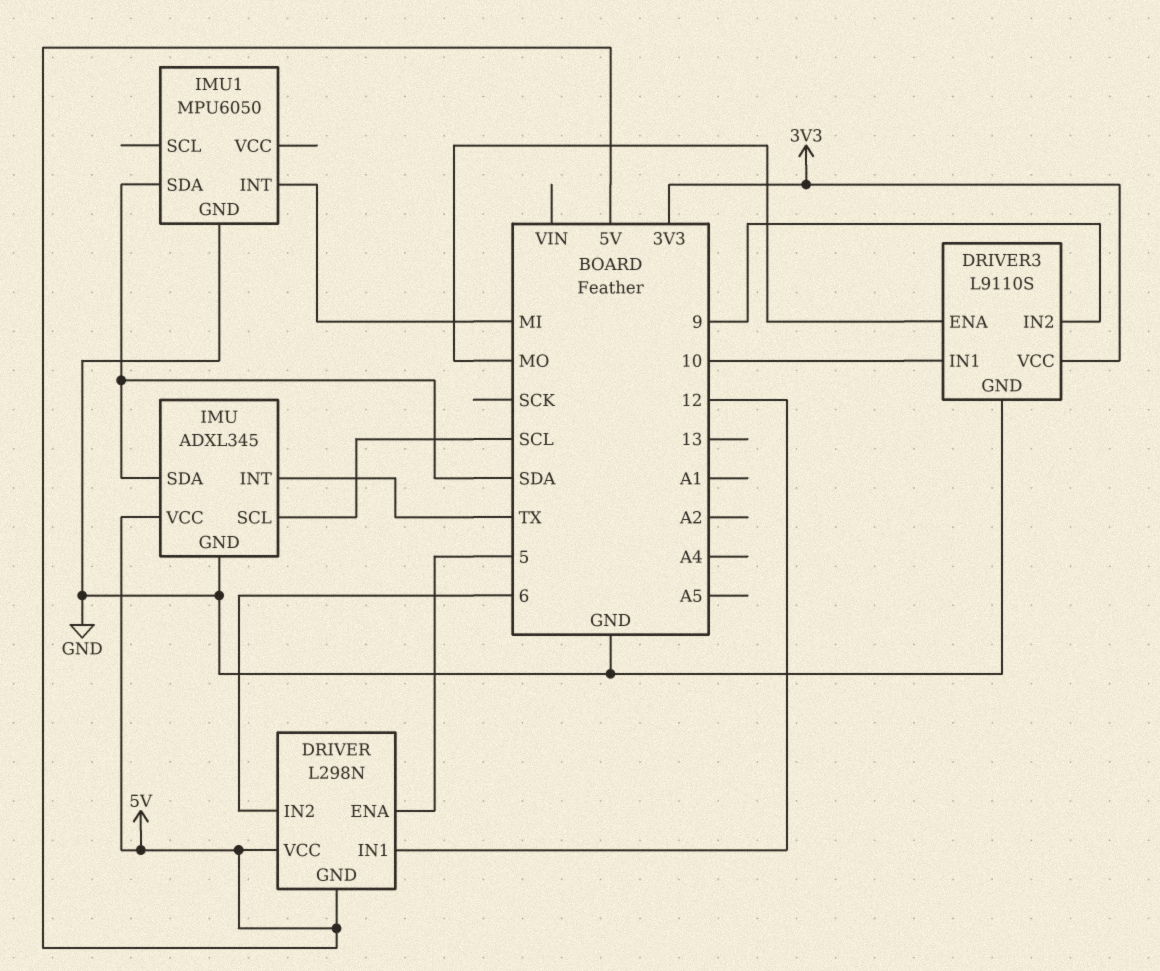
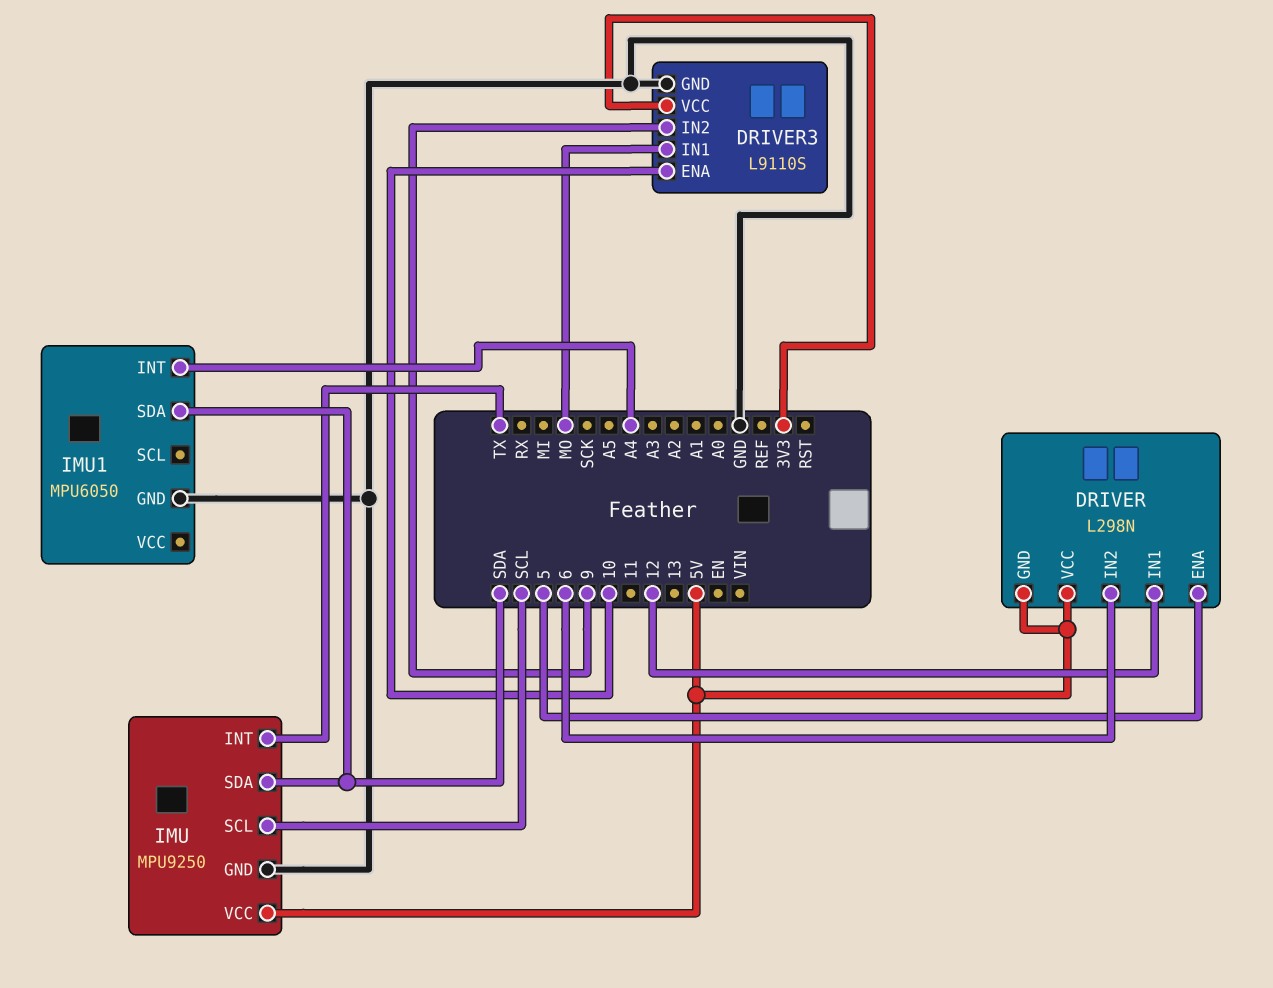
DRIVER3 pin ENA: MO -> 10
DRIVER3 pin IN1: 10 -> MO
IMU: ADXL345 -> MPU9250
IMU1 pin INT: MI -> A4

